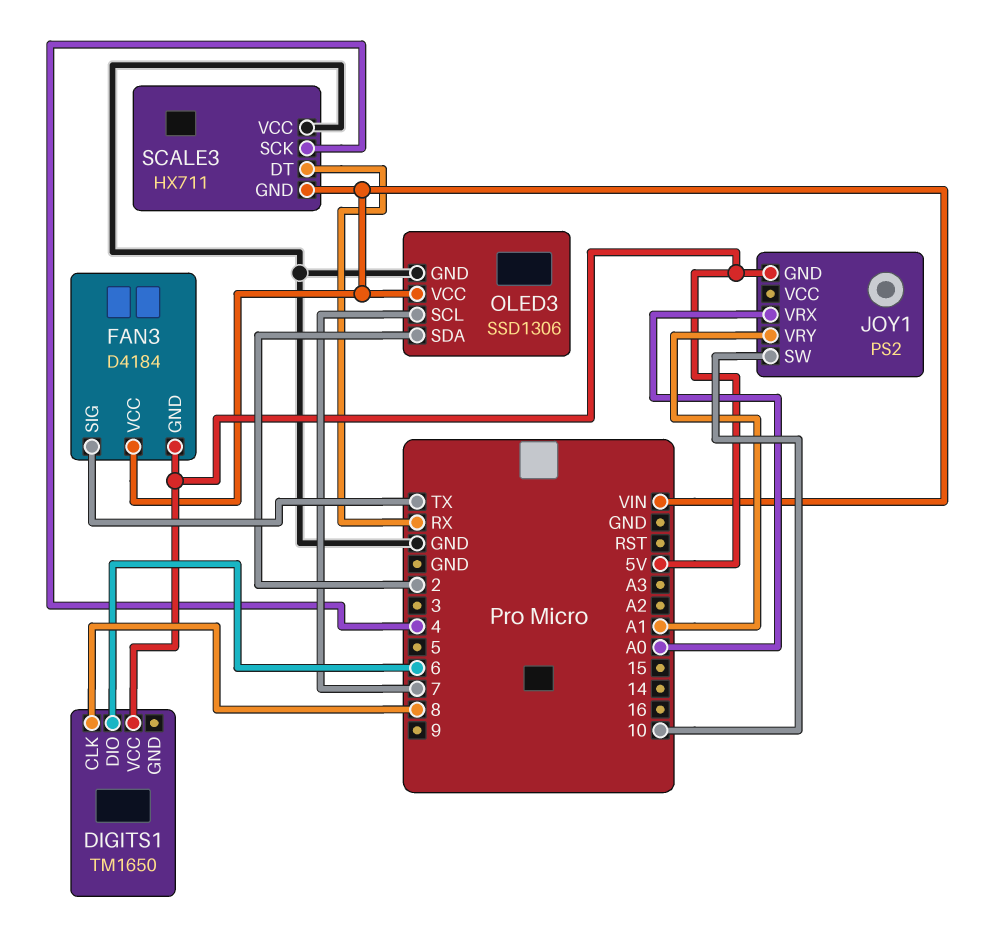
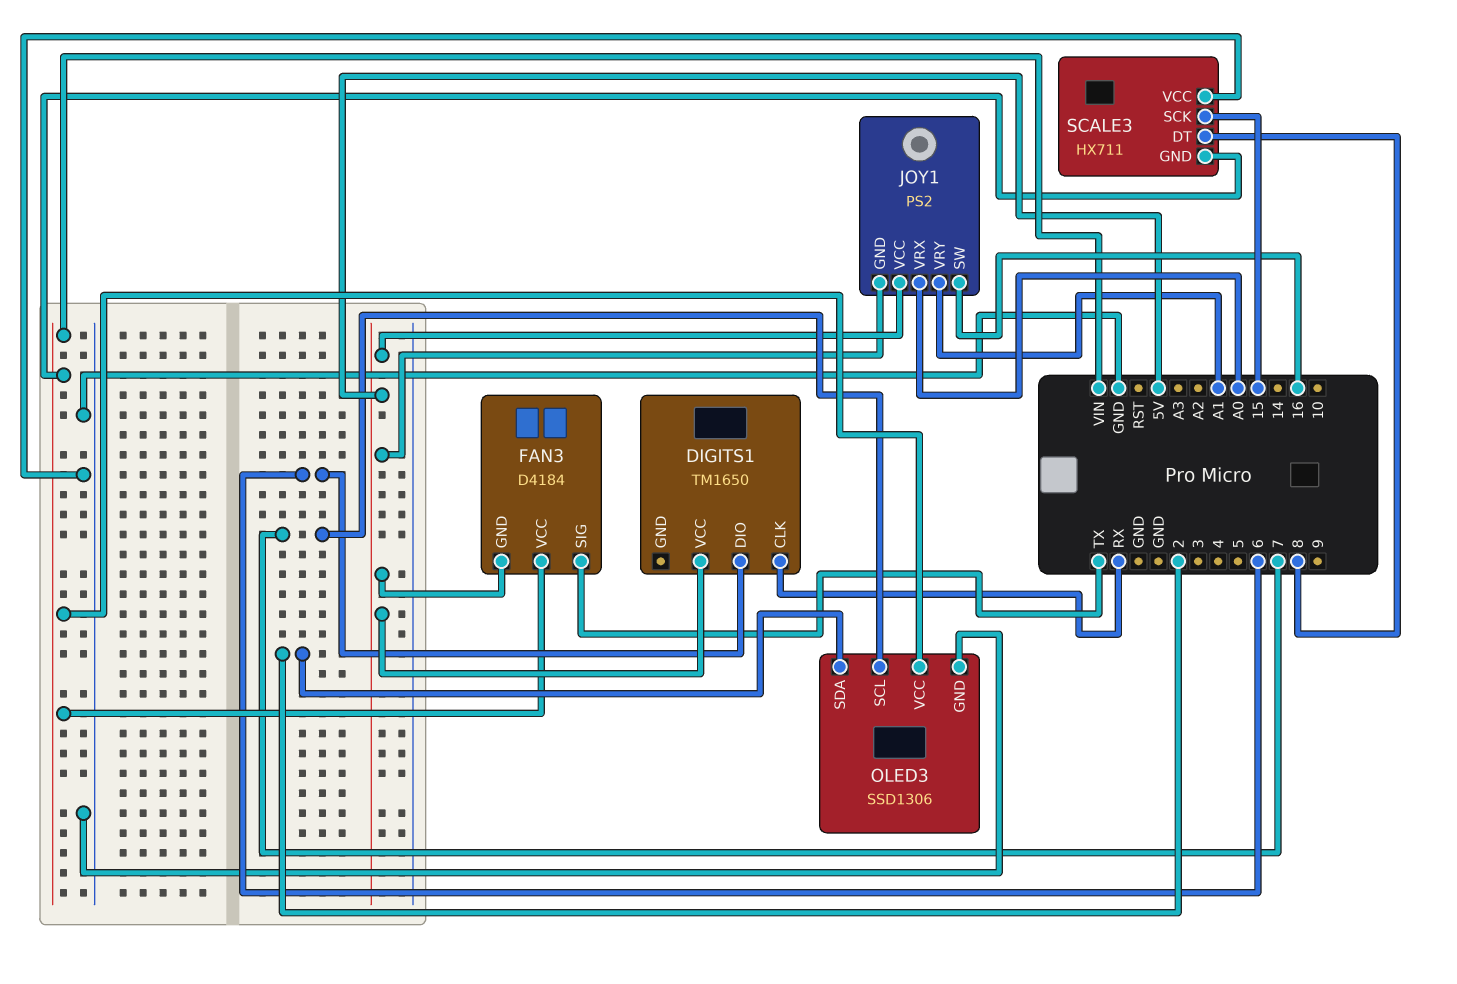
DIGITS1 pin CLK: 8 -> RX
JOY1 pin SW: 10 -> 16
JOY1 pin VCC: none -> 5V
SCALE3 pin DT: RX -> 8
SCALE3 pin SCK: 4 -> 15

